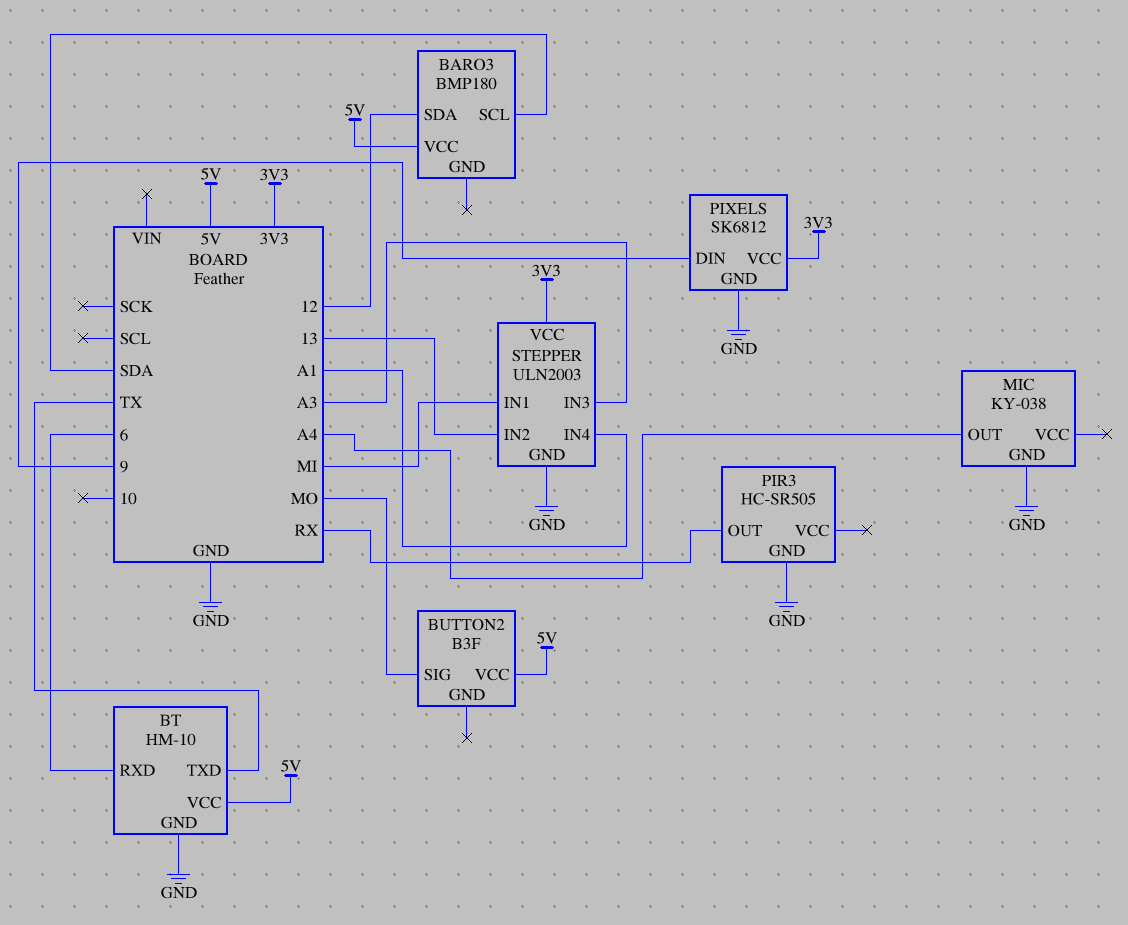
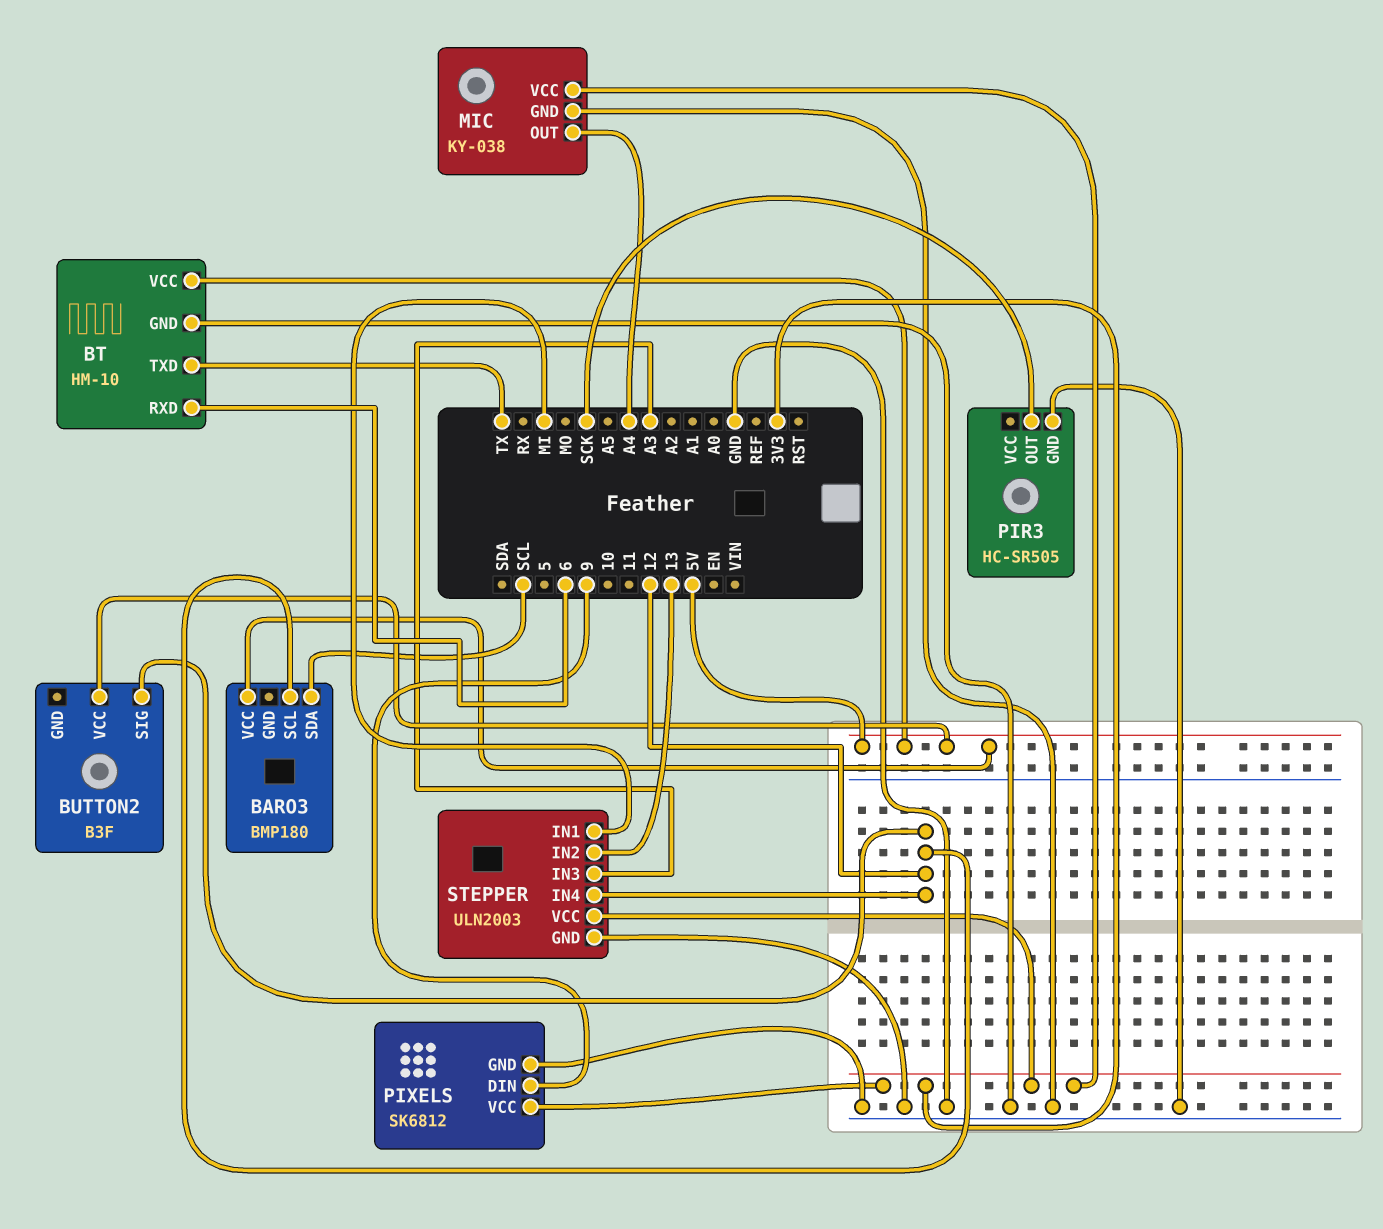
BARO3 pin SCL: SDA -> 12
BARO3 pin SDA: 12 -> SCL
BUTTON2 pin SIG: MO -> 12
MIC pin VCC: none -> 3V3
PIR3 pin OUT: RX -> SCK
STEPPER pin IN4: A1 -> 12

